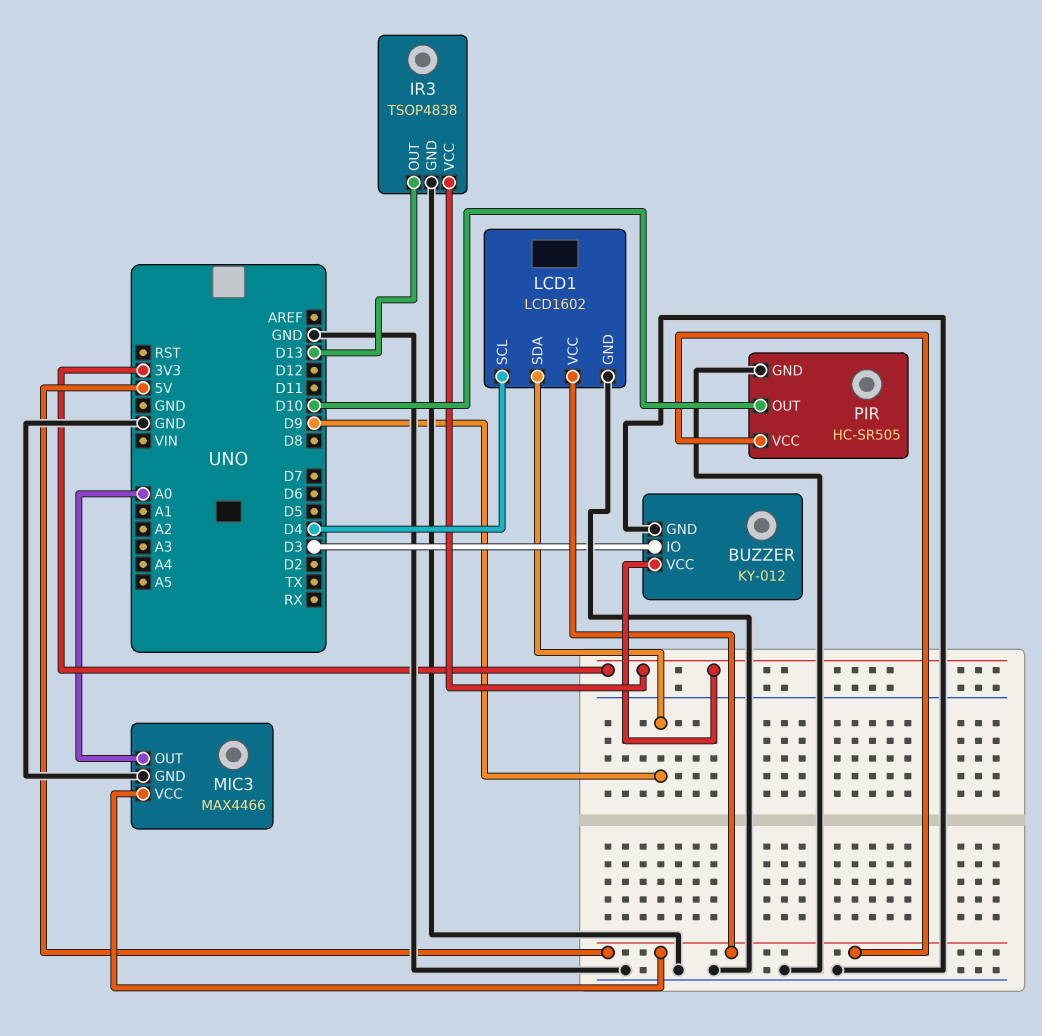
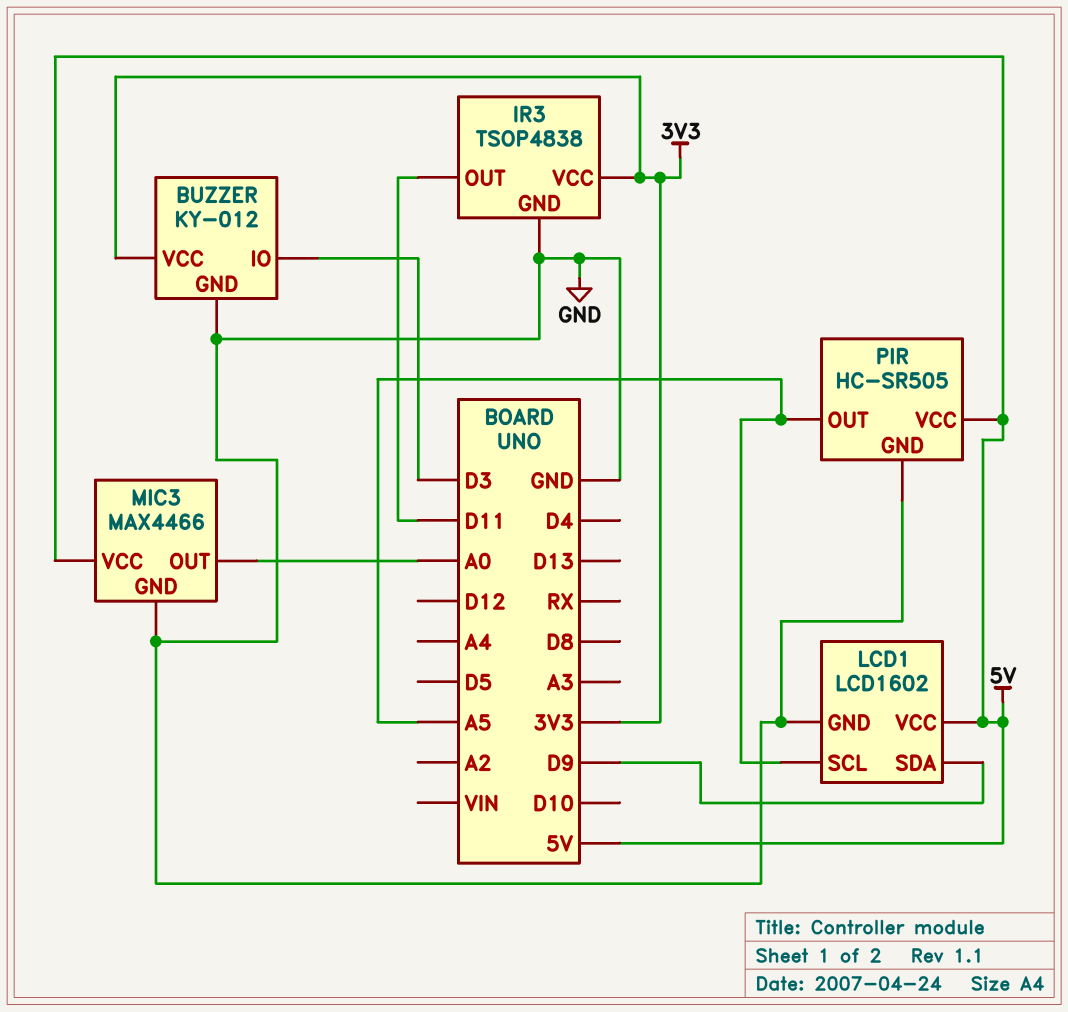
IR3 pin OUT: D13 -> D11
LCD1 pin SCL: D4 -> A5
PIR pin OUT: D10 -> A5

